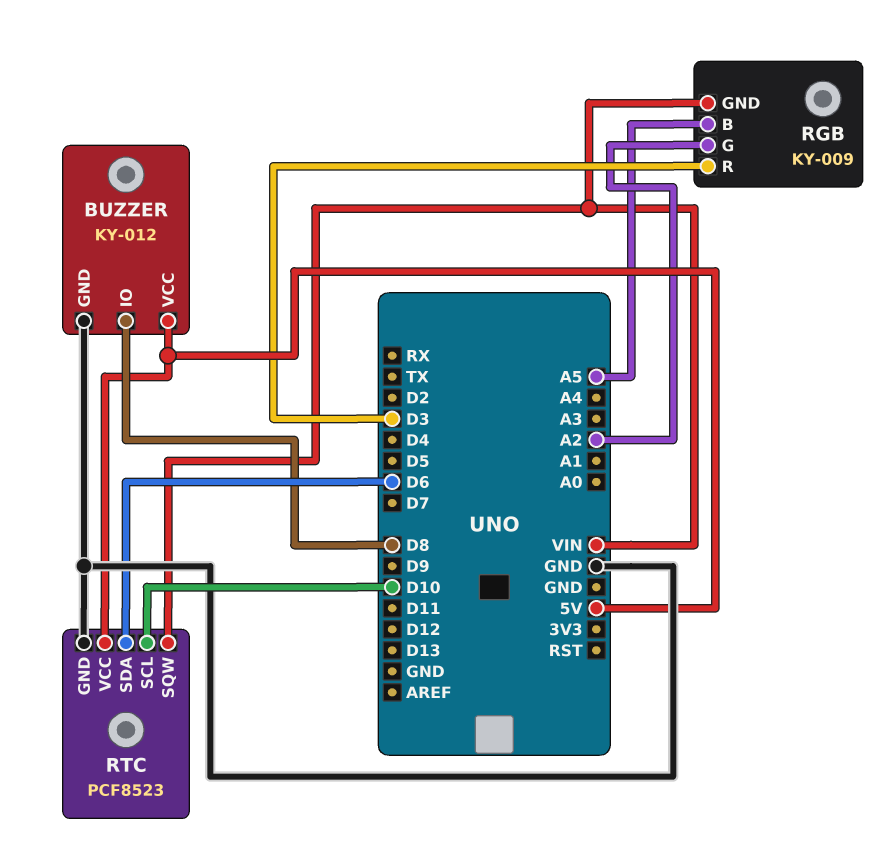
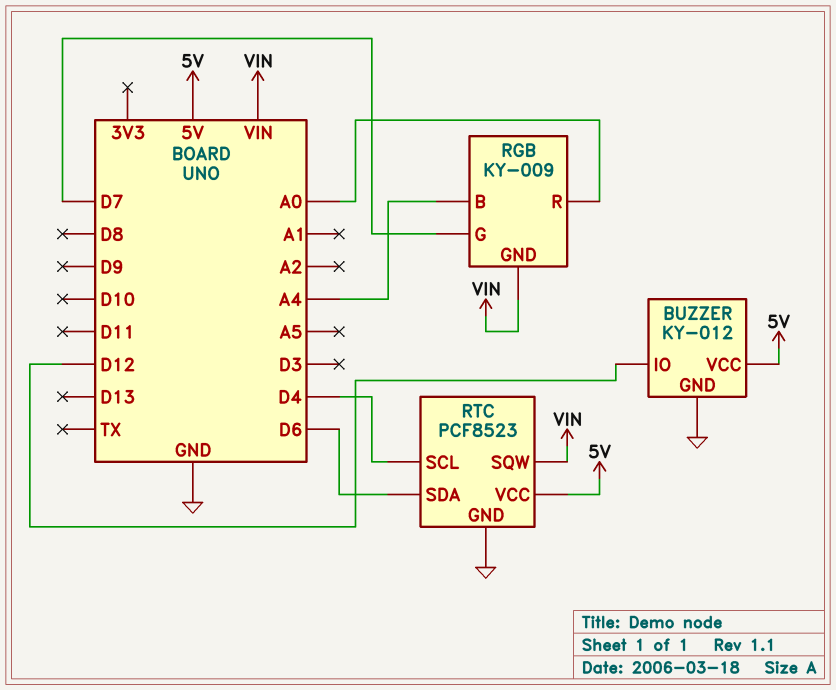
BUZZER pin IO: D8 -> D12
RGB pin B: A5 -> A4
RGB pin G: A2 -> D7
RGB pin R: D3 -> A0
RTC pin SCL: D10 -> D4

